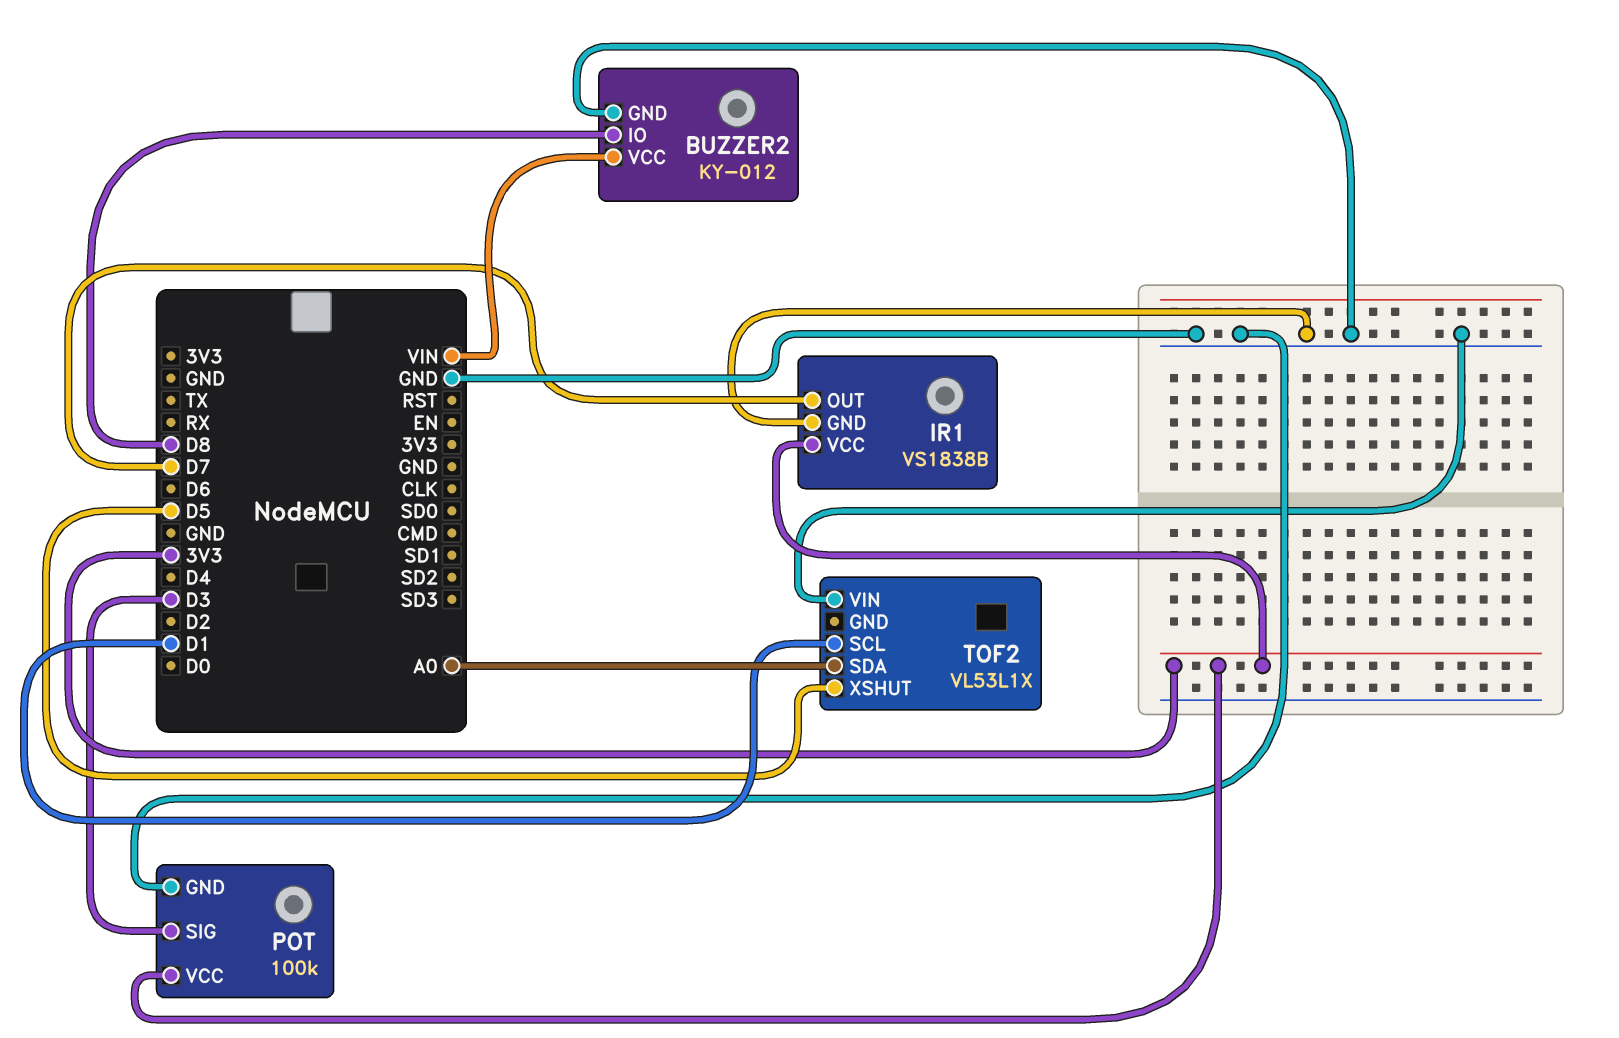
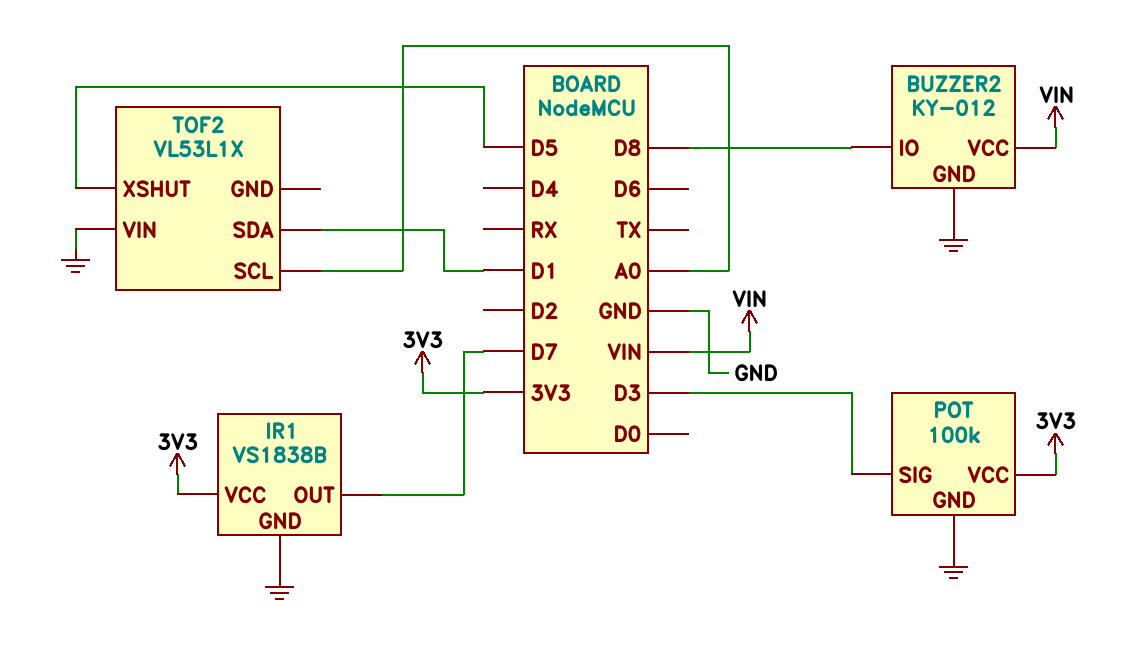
TOF2 pin SCL: D1 -> A0
TOF2 pin SDA: A0 -> D1

